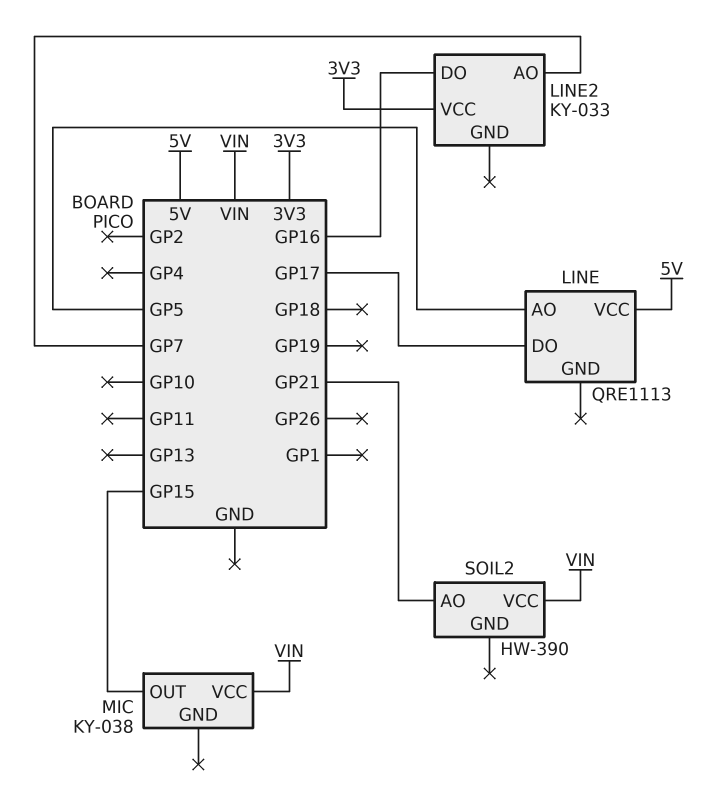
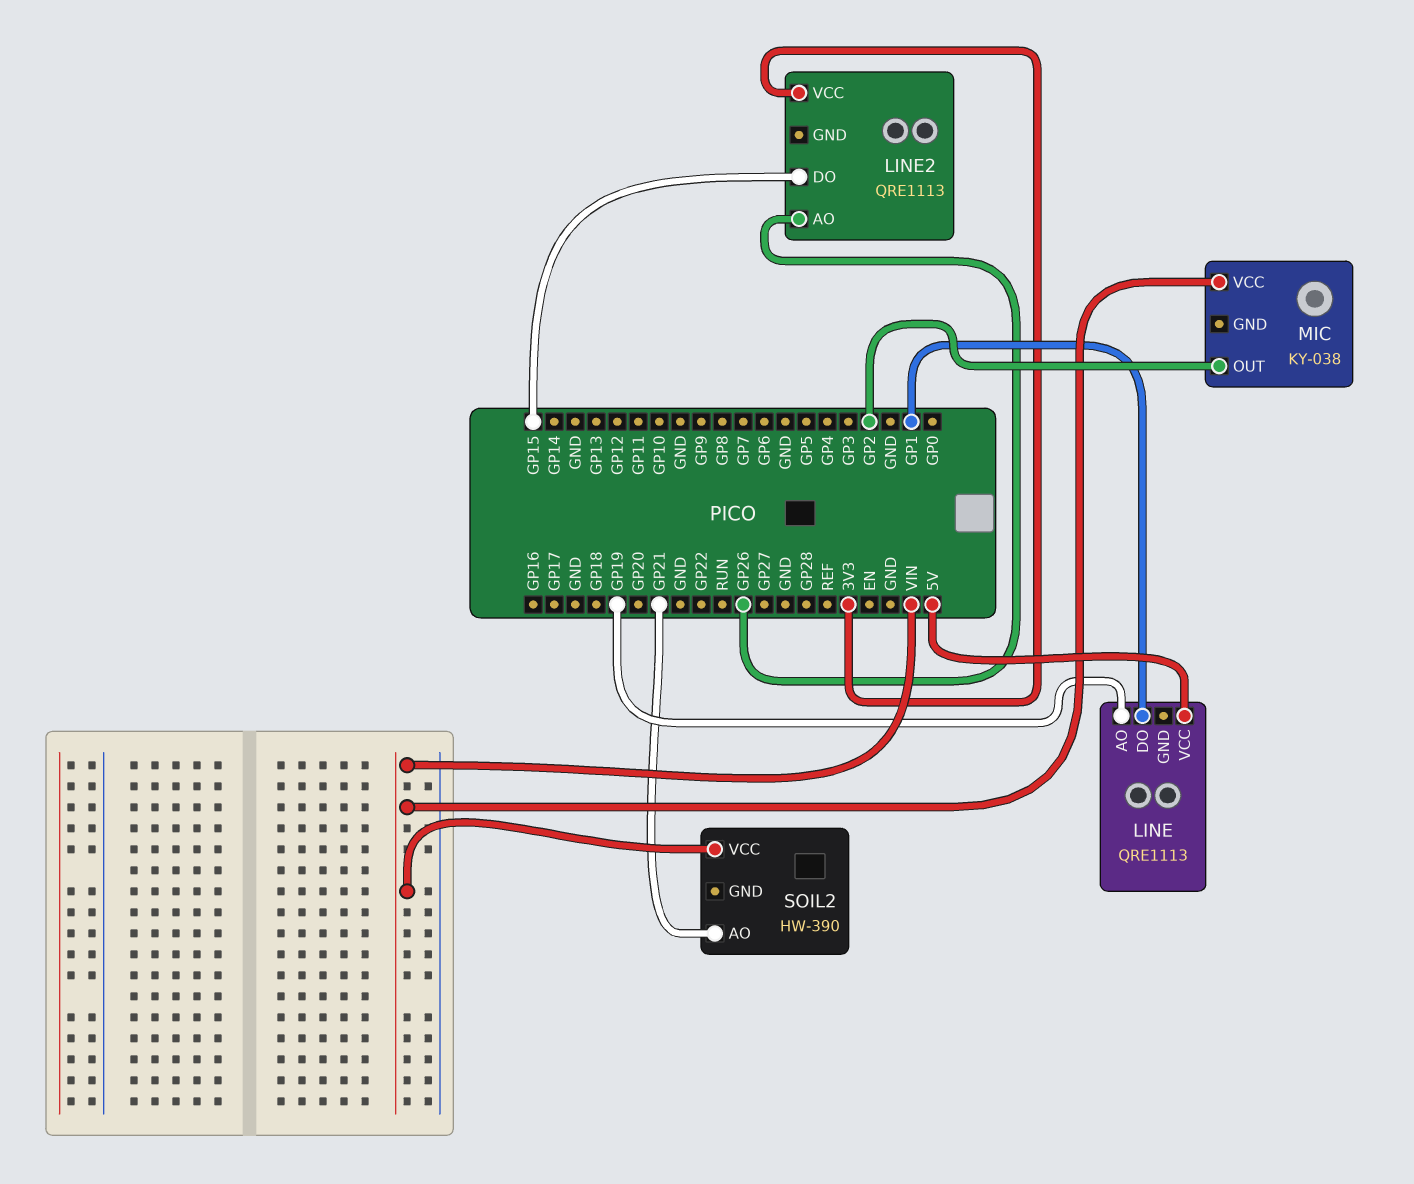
LINE pin AO: GP5 -> GP19
LINE pin DO: GP17 -> GP1
LINE2: KY-033 -> QRE1113
LINE2 pin AO: GP7 -> GP26
LINE2 pin DO: GP16 -> GP15
MIC pin OUT: GP15 -> GP2

